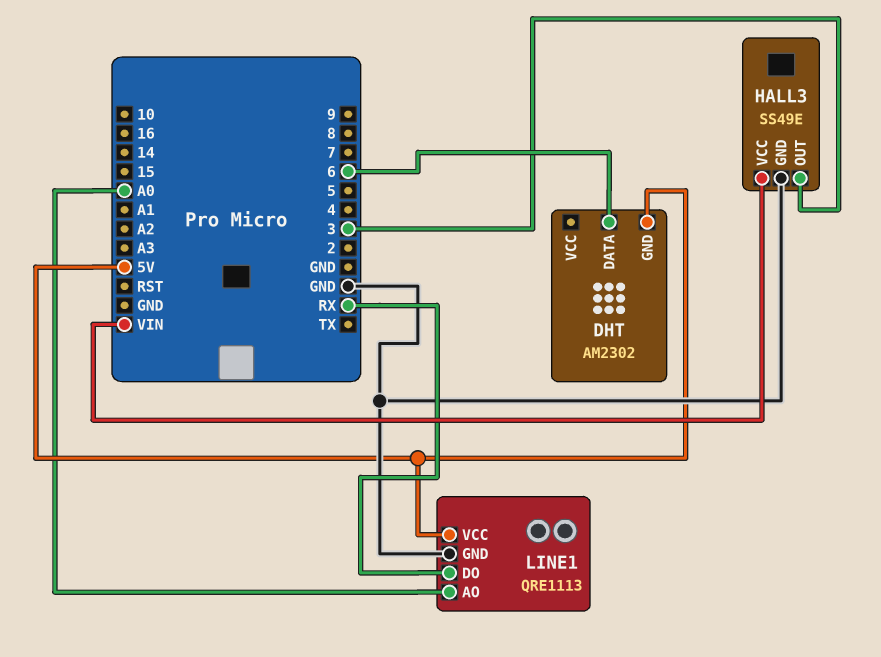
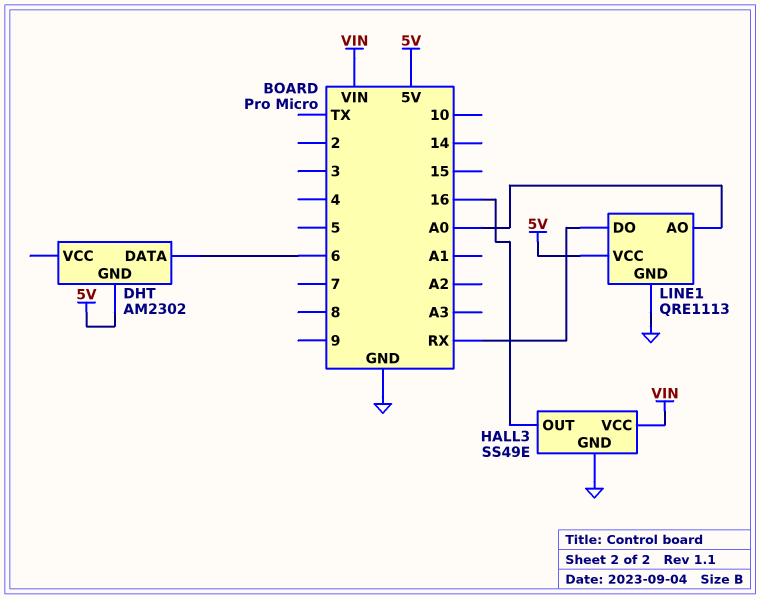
HALL3 pin OUT: 3 -> 16

